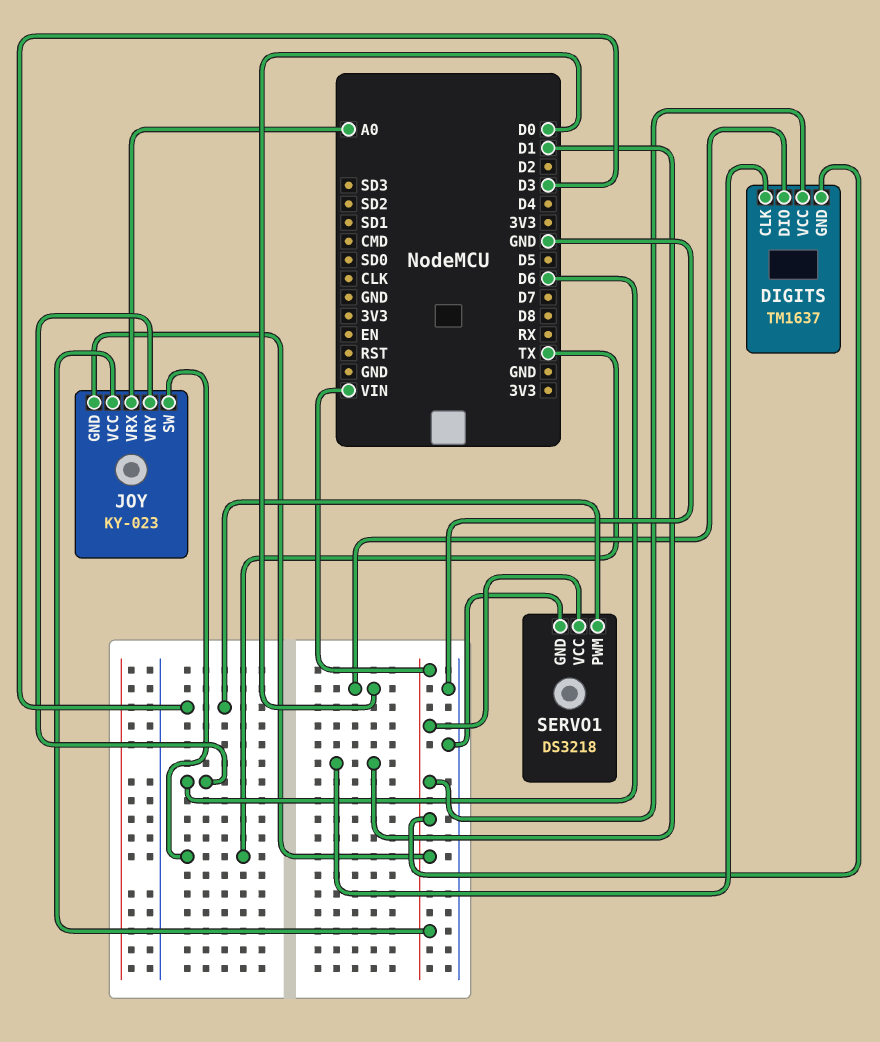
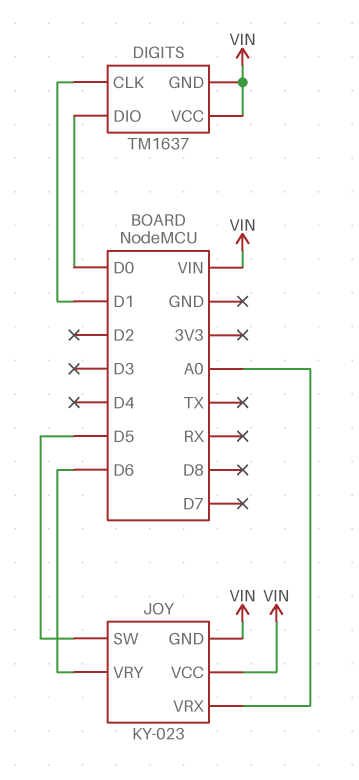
JOY pin SW: TX -> D5
SERVO1: DS3218 -> none
SERVO1 pin GND: GND -> none
SERVO1 pin PWM: D3 -> none
SERVO1 pin VCC: VIN -> none

